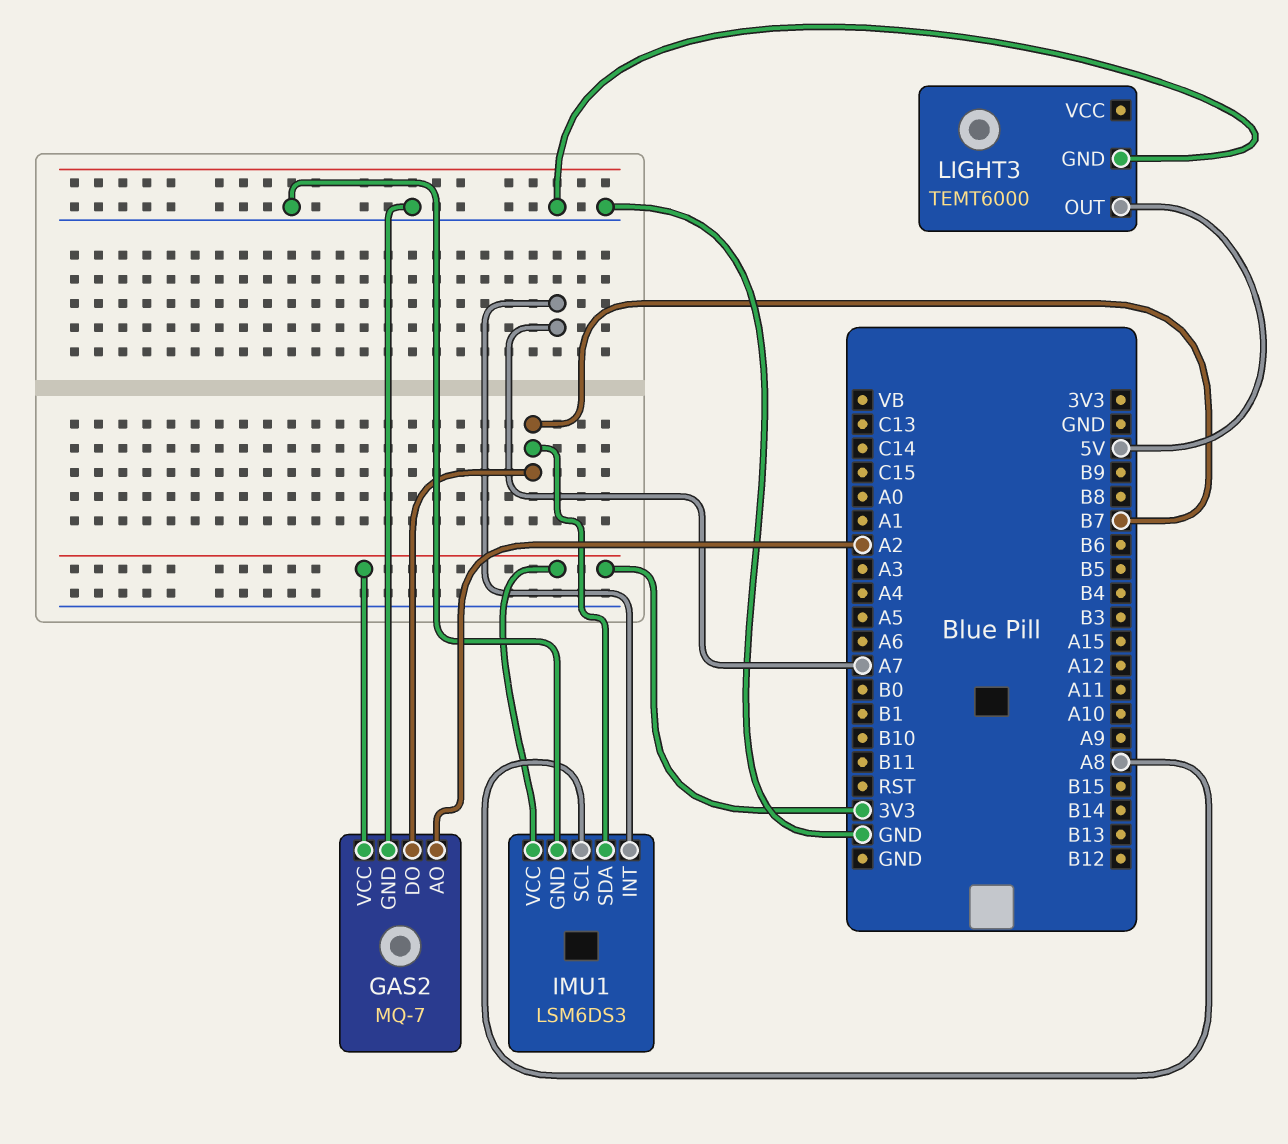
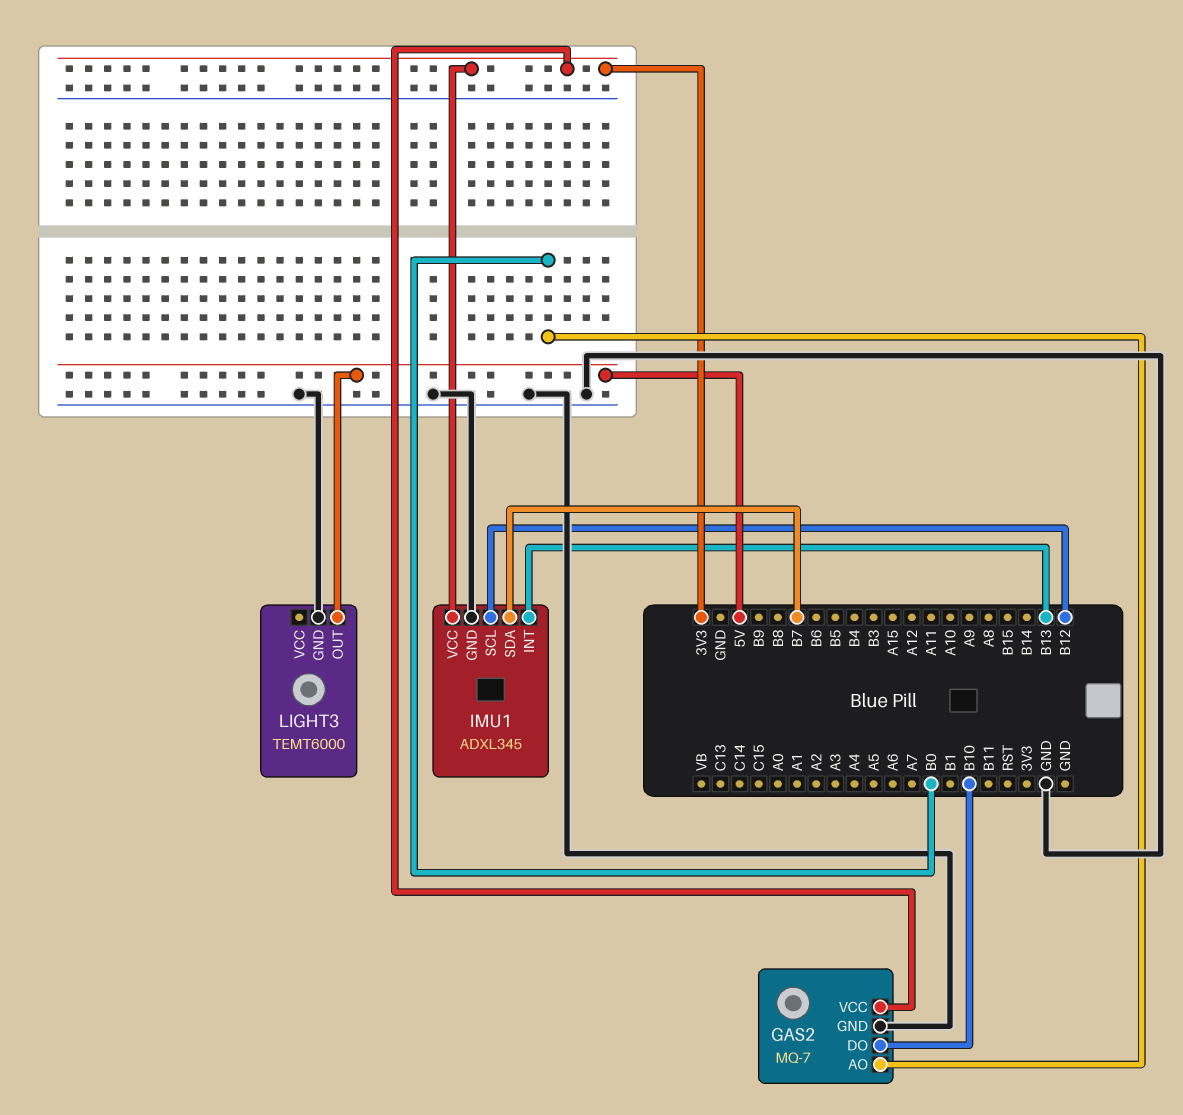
GAS2 pin AO: A2 -> B0
GAS2 pin DO: B7 -> B10
IMU1: LSM6DS3 -> ADXL345
IMU1 pin INT: A7 -> B13
IMU1 pin SCL: A8 -> B12

